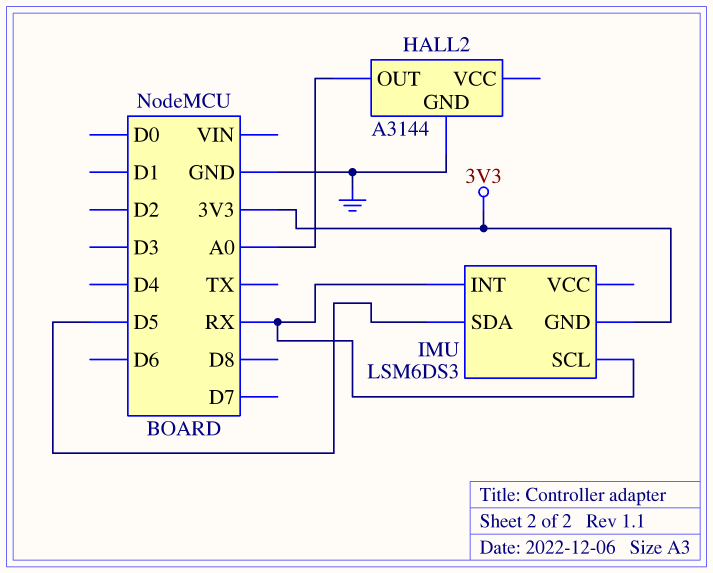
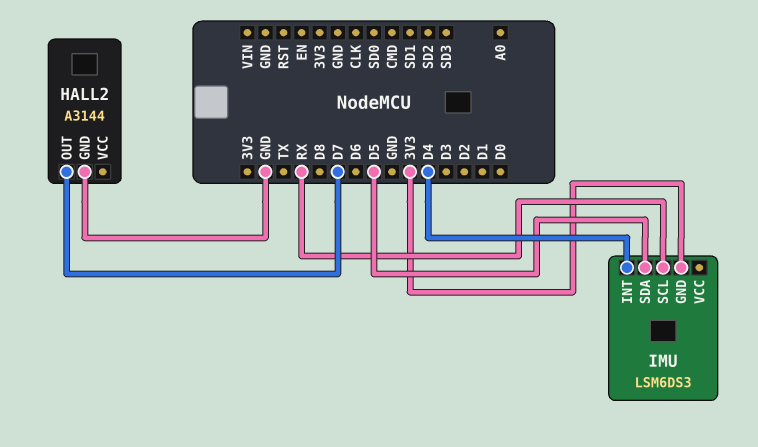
HALL2 pin OUT: A0 -> D7
IMU pin INT: RX -> D4

